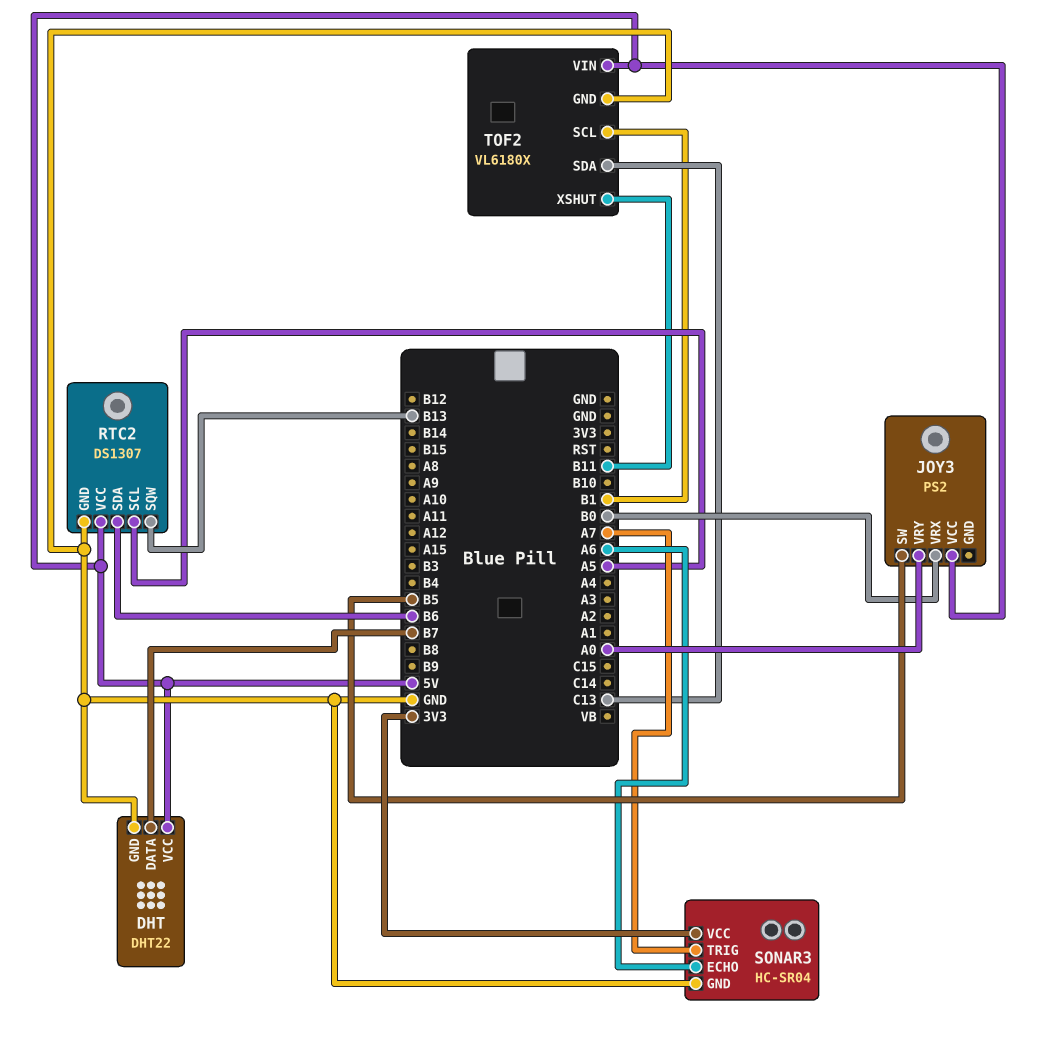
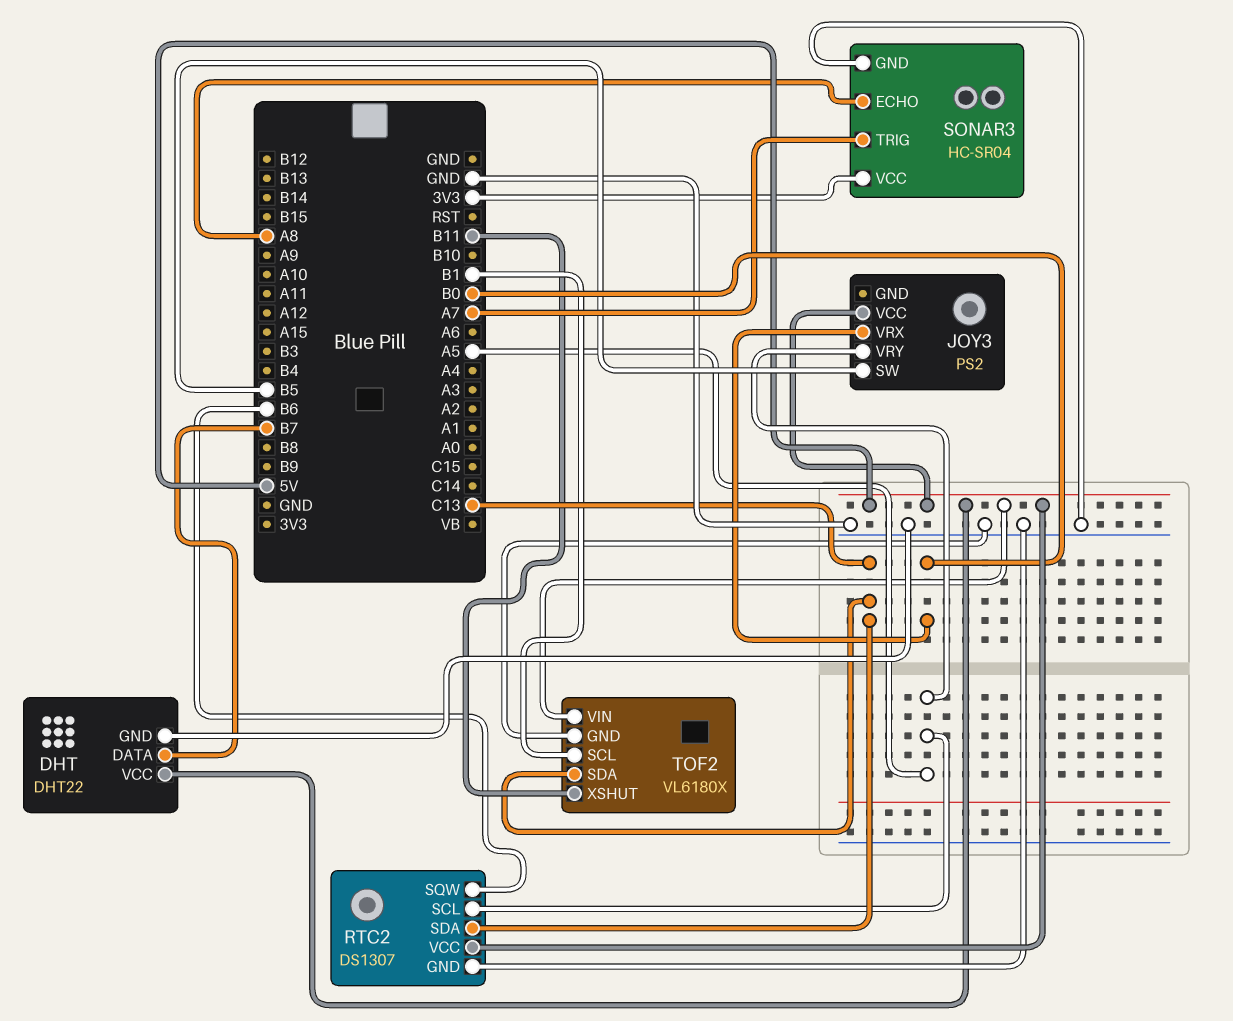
JOY3 pin VRY: A0 -> A5
RTC2 pin SDA: B6 -> C13
RTC2 pin SQW: B13 -> B6
SONAR3 pin ECHO: A6 -> A8

